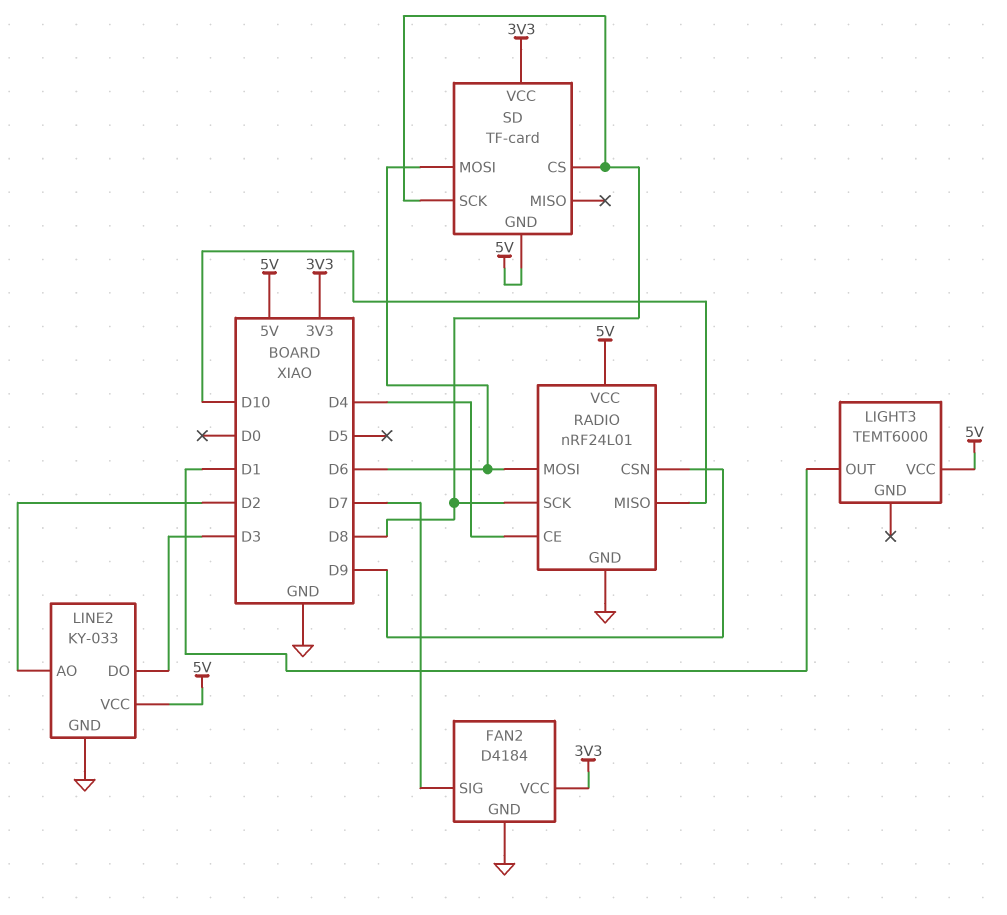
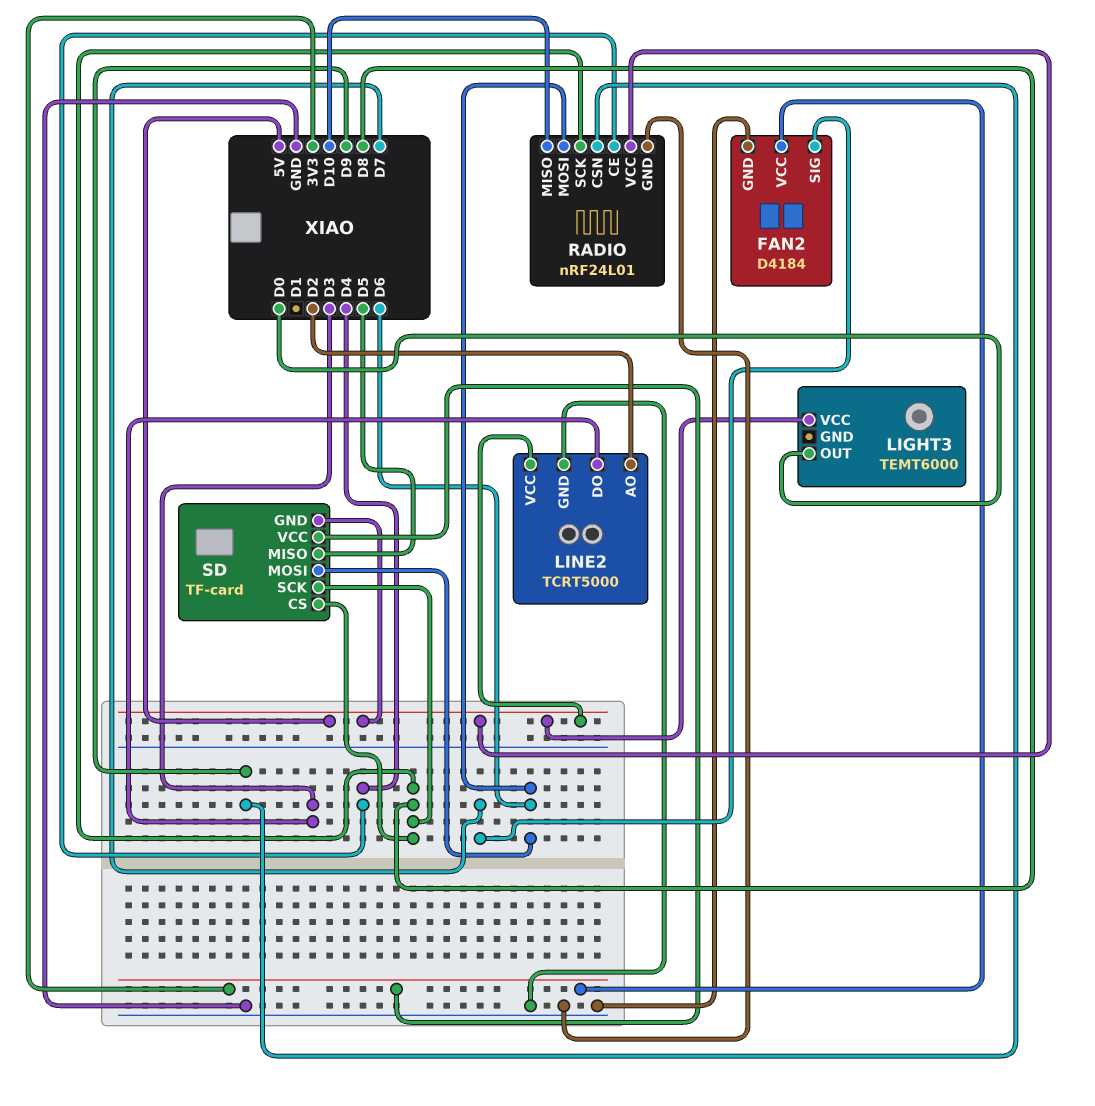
LIGHT3 pin OUT: D1 -> D0
LINE2: KY-033 -> TCRT5000
SD pin MISO: none -> D5

